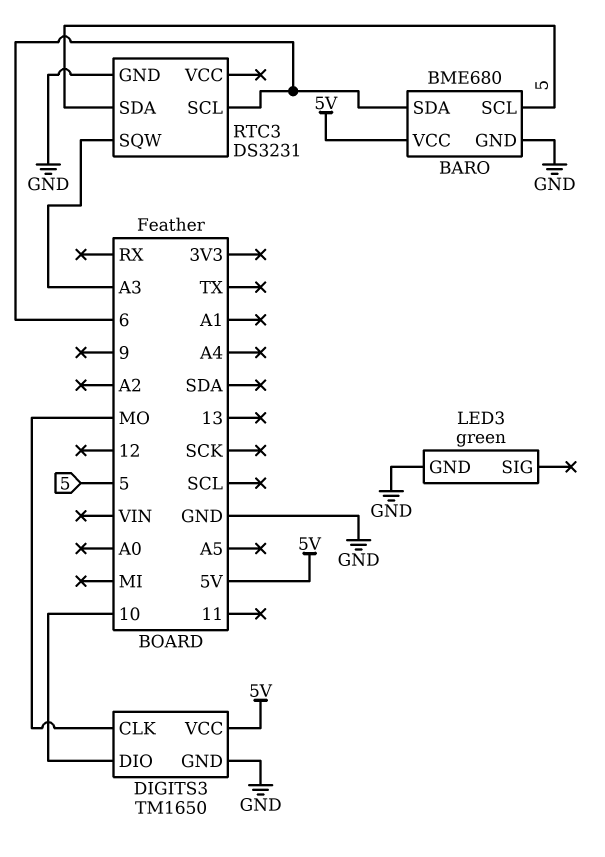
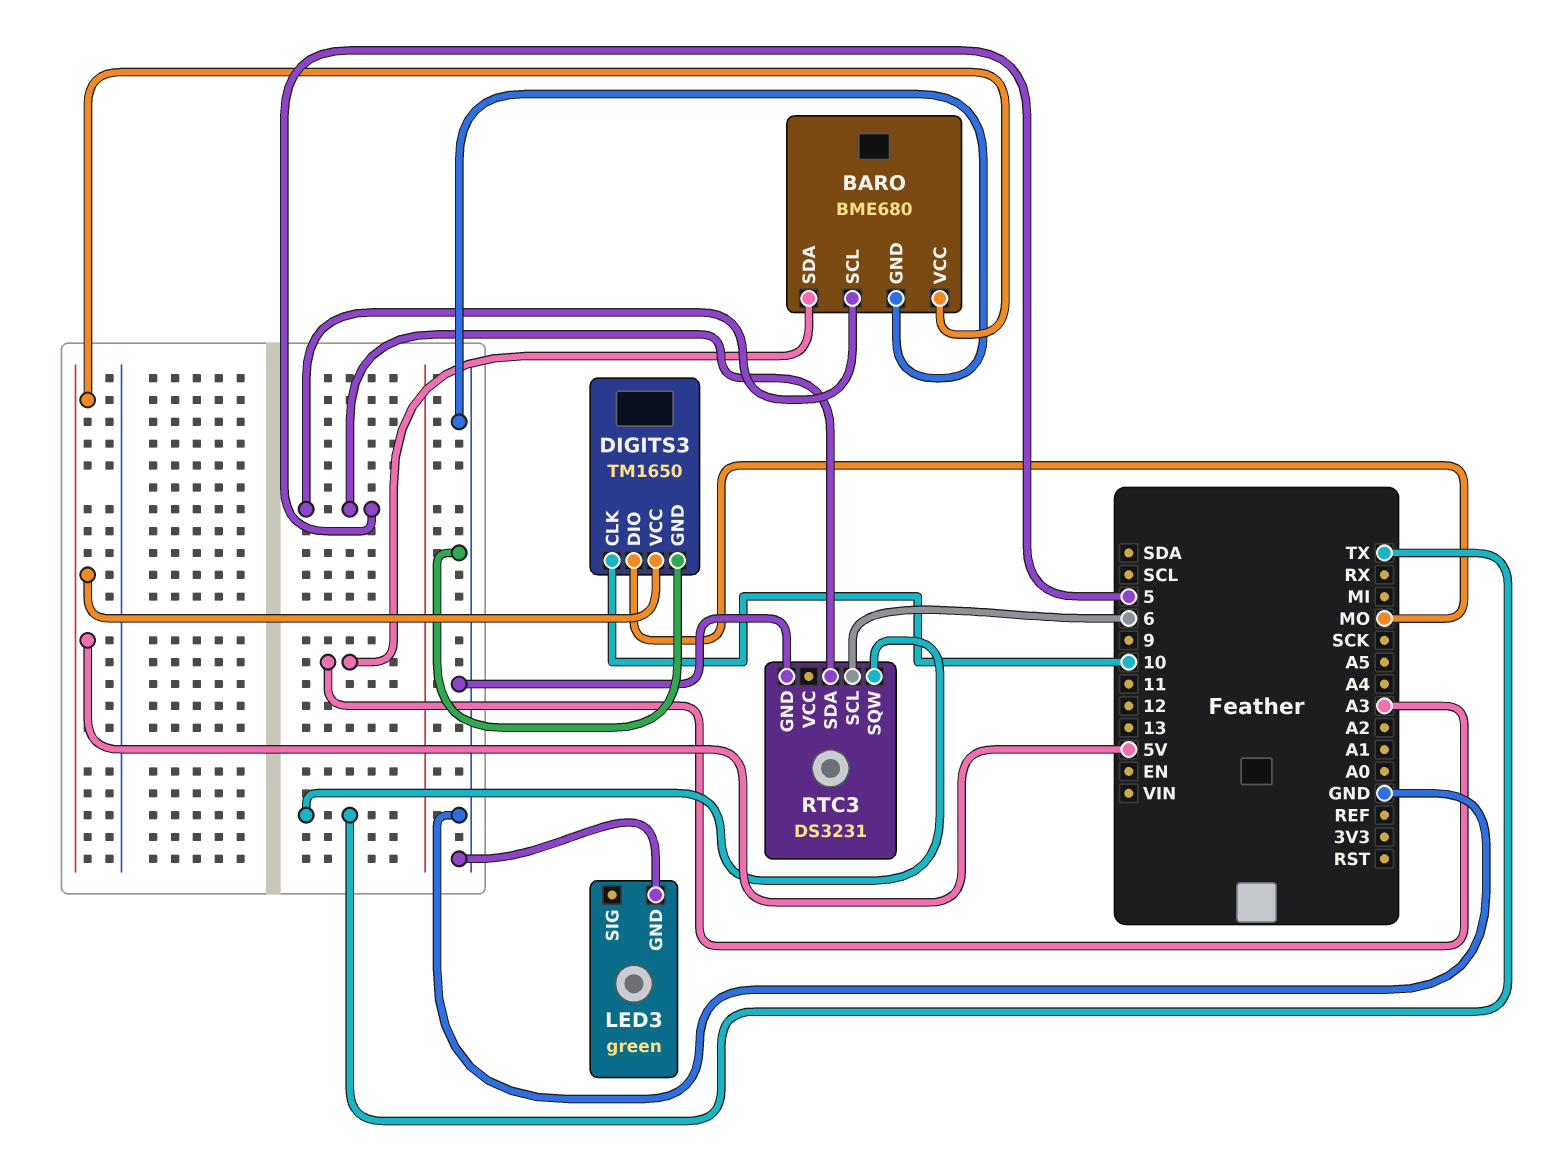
BARO pin SDA: 6 -> A3
DIGITS3 pin CLK: MO -> 10
DIGITS3 pin DIO: 10 -> MO
RTC3 pin SQW: A3 -> TX

